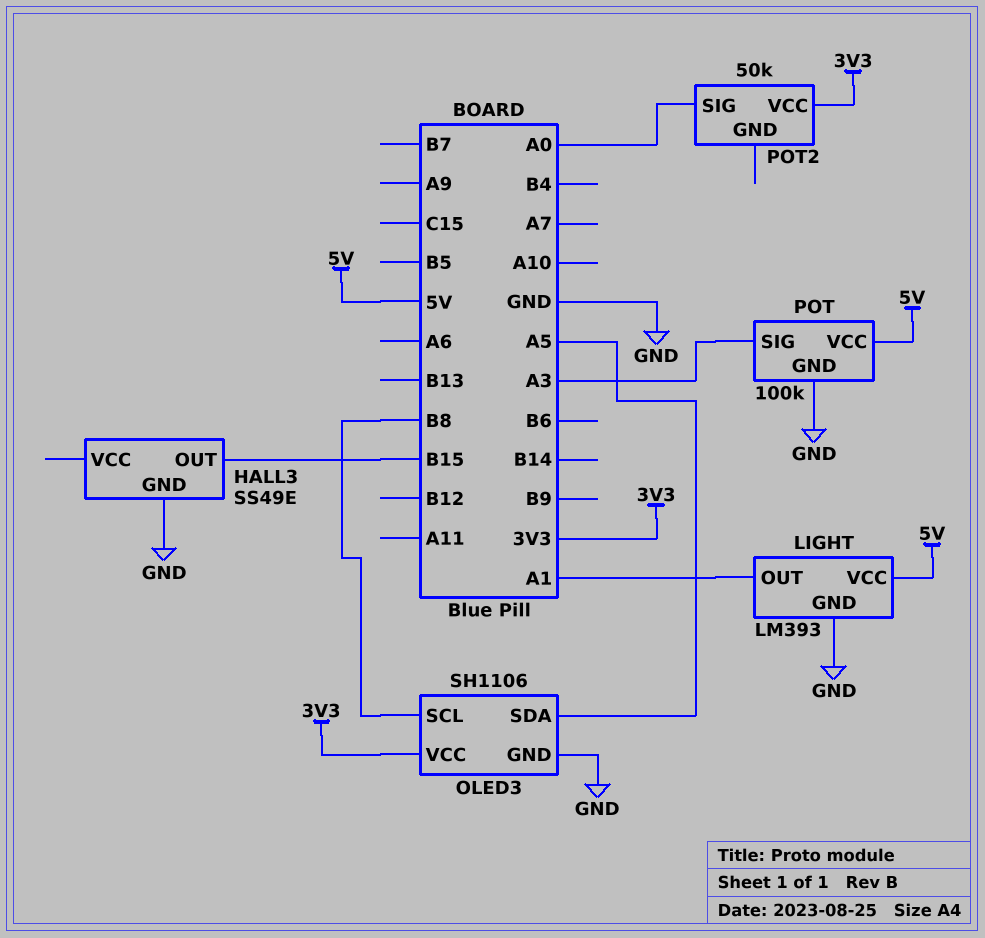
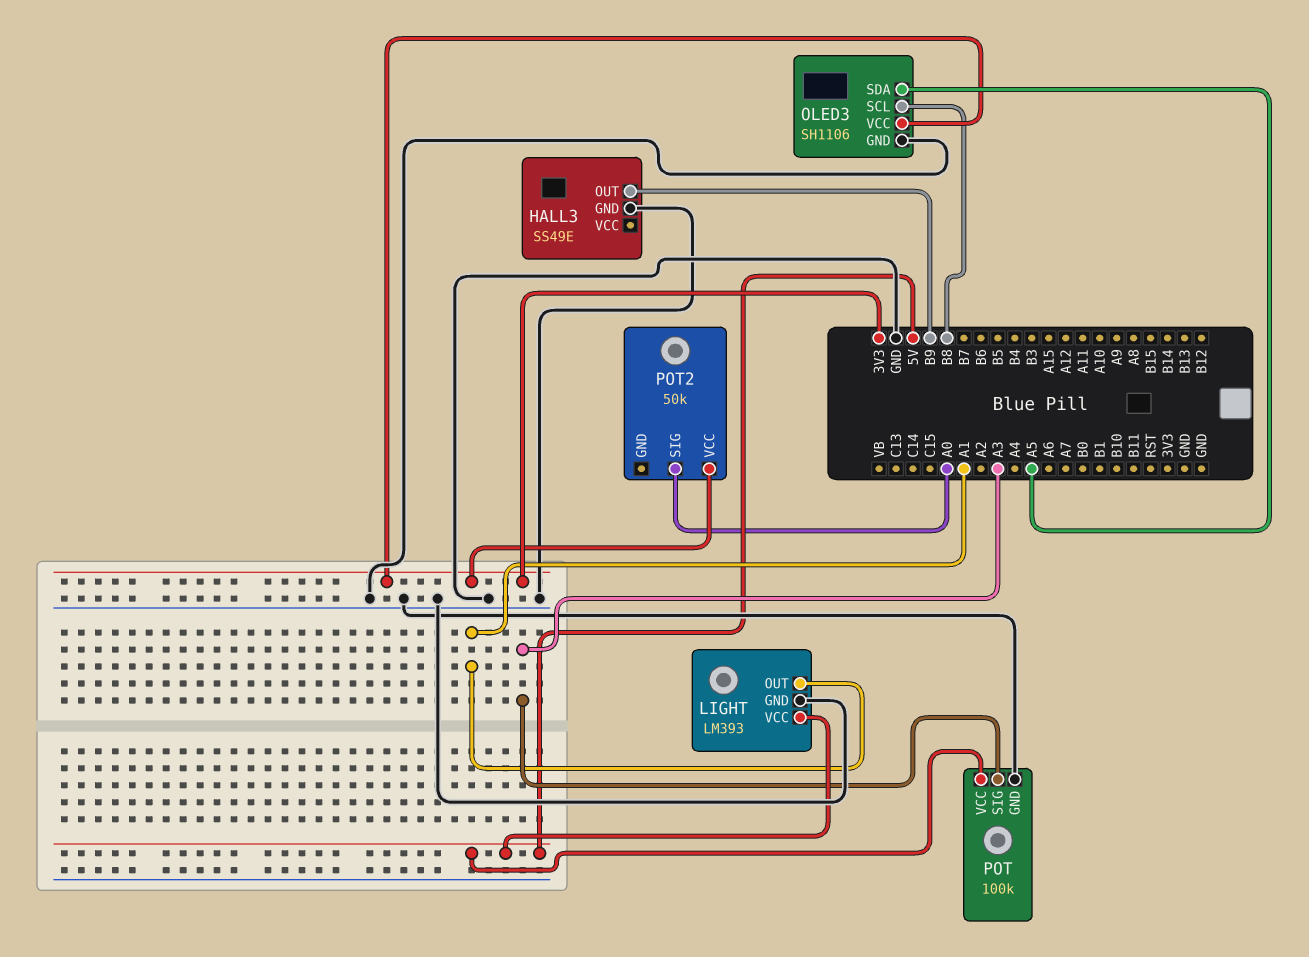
HALL3 pin OUT: B15 -> B9

